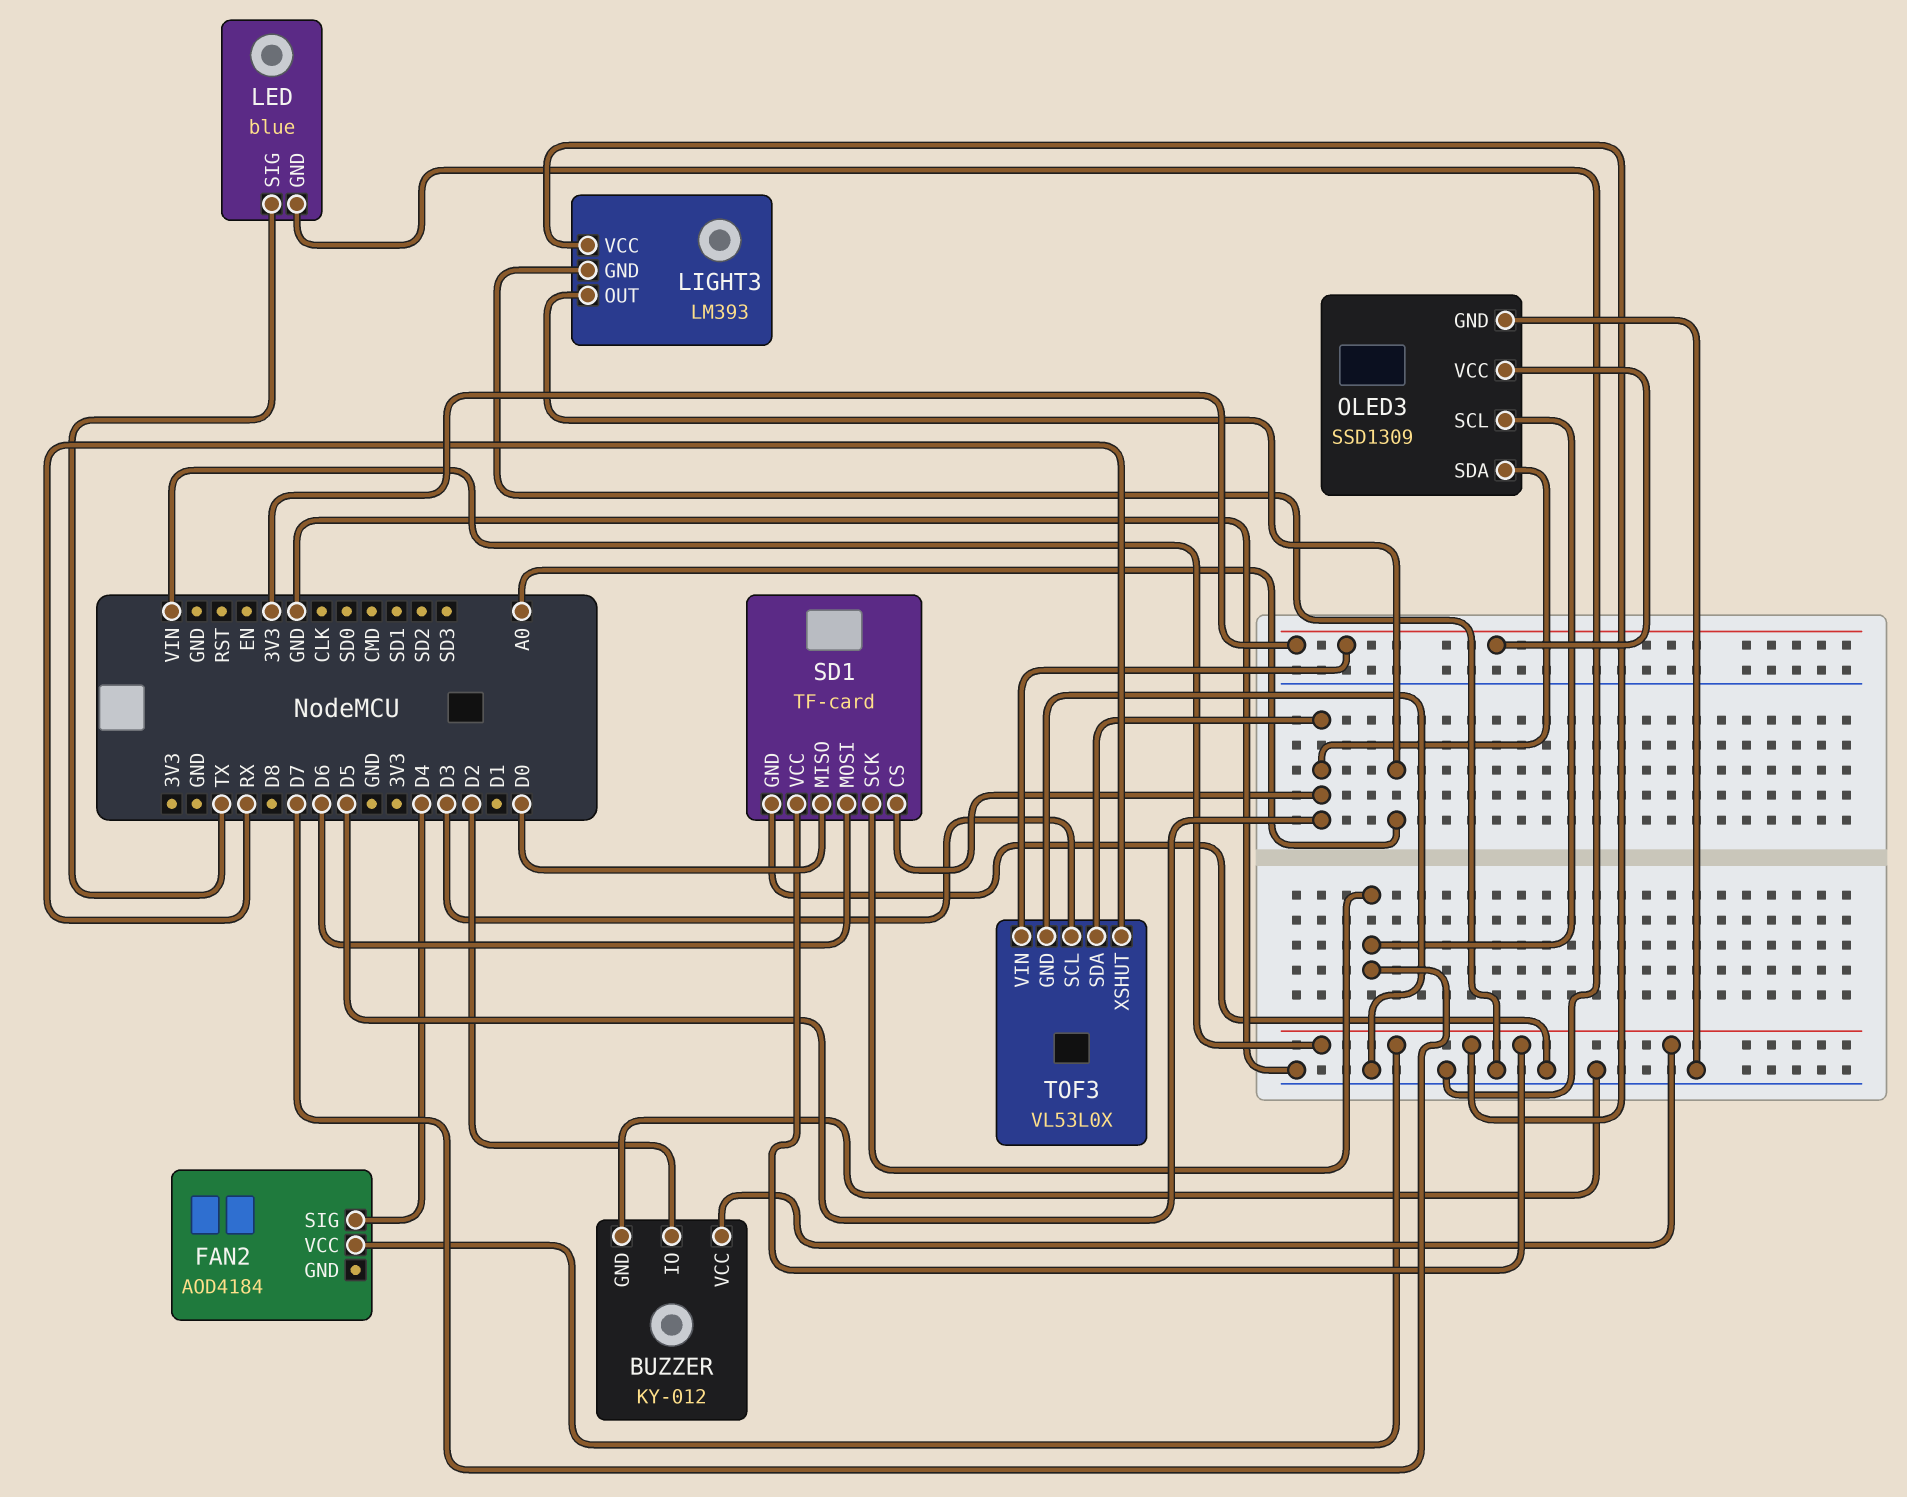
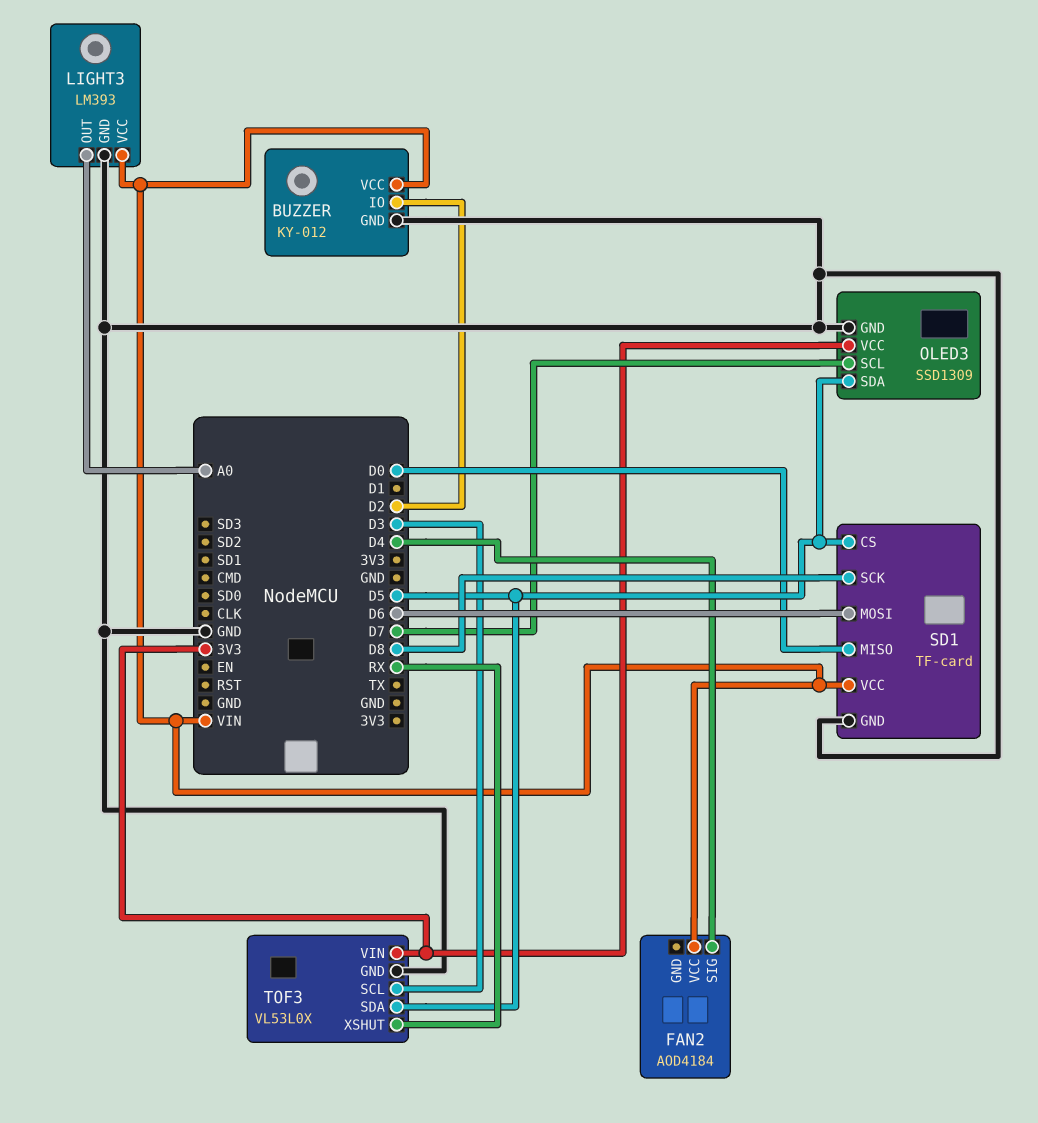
LED: blue -> none
LED pin GND: GND -> none
LED pin SIG: TX -> none
SD1 pin SCK: D7 -> D8

